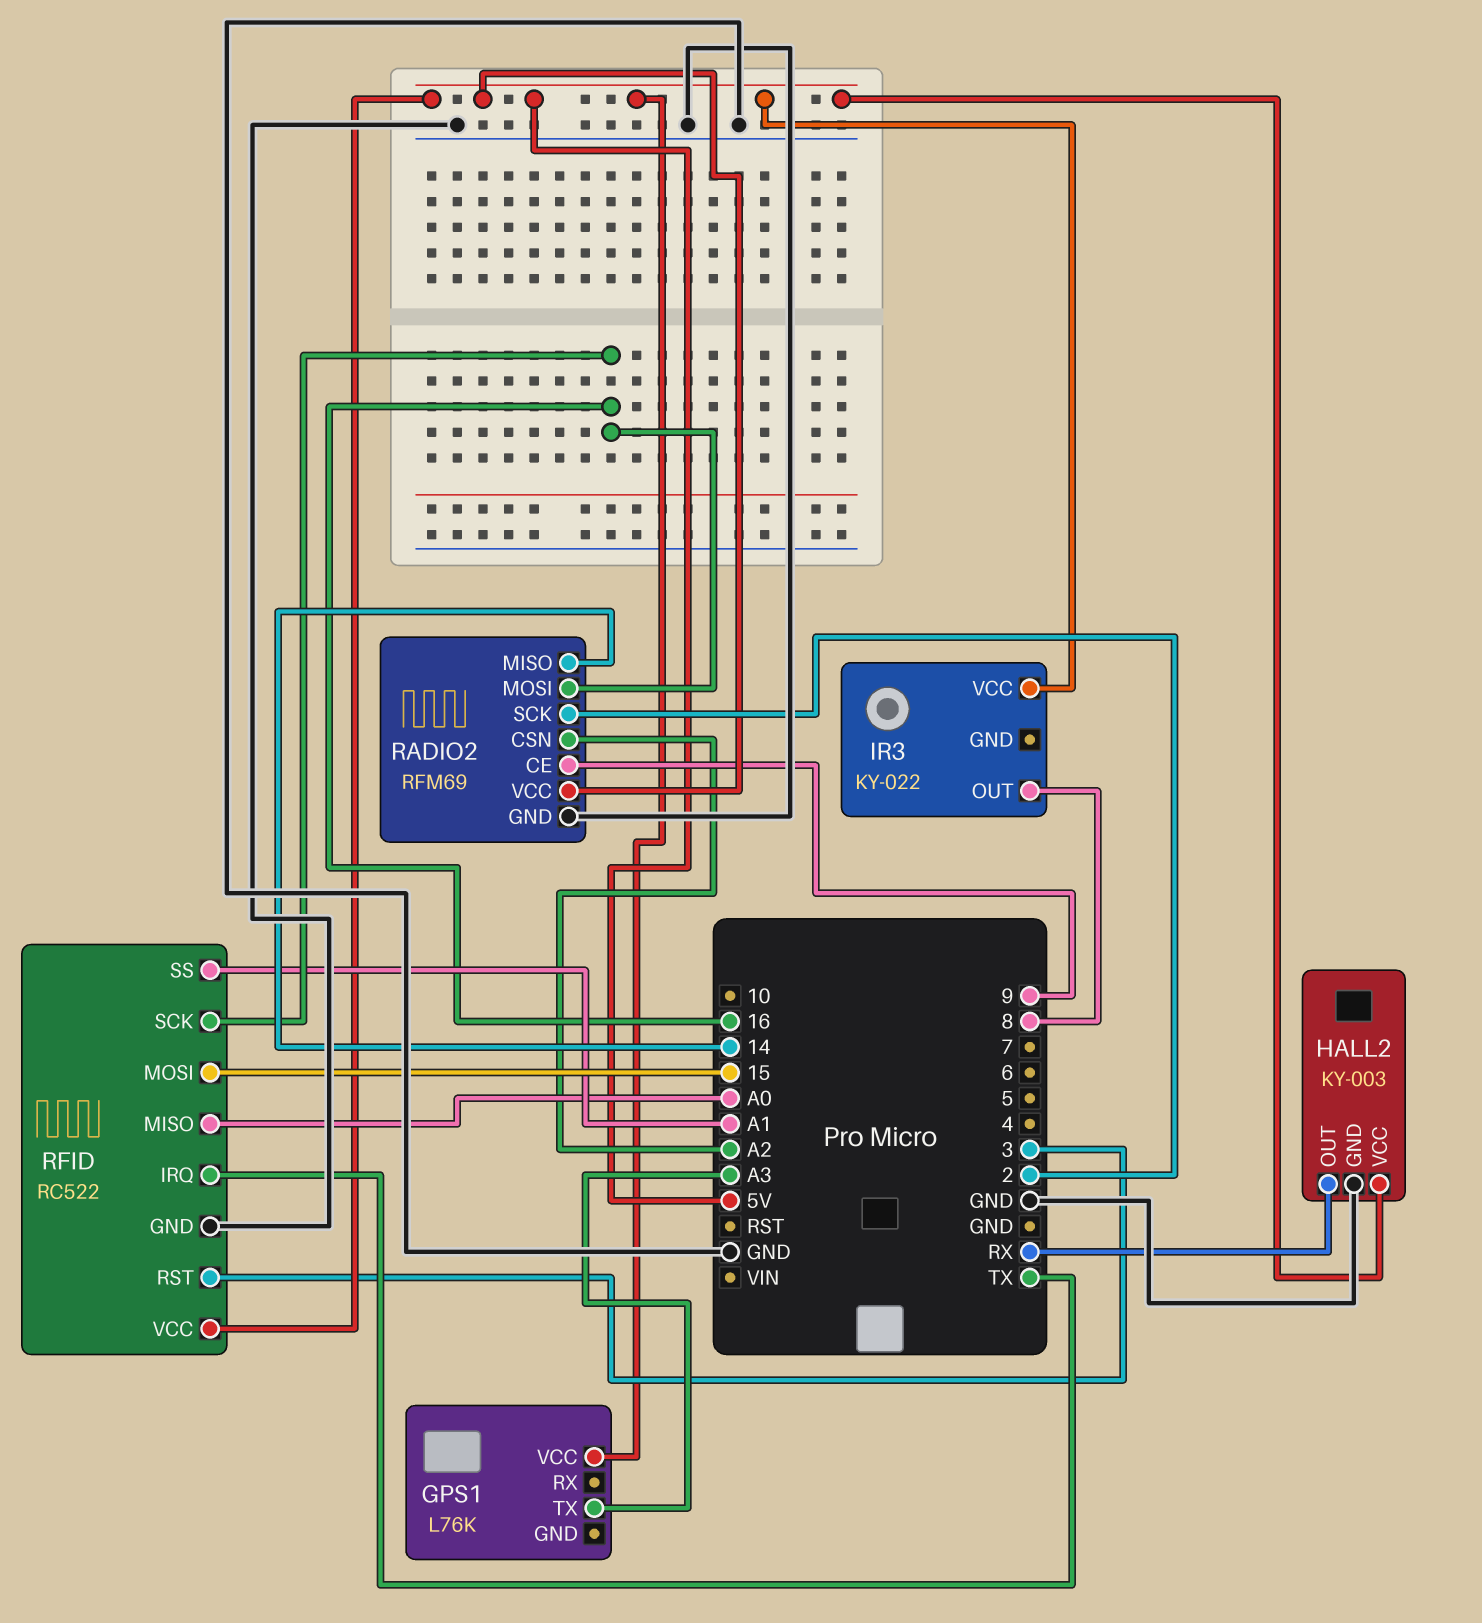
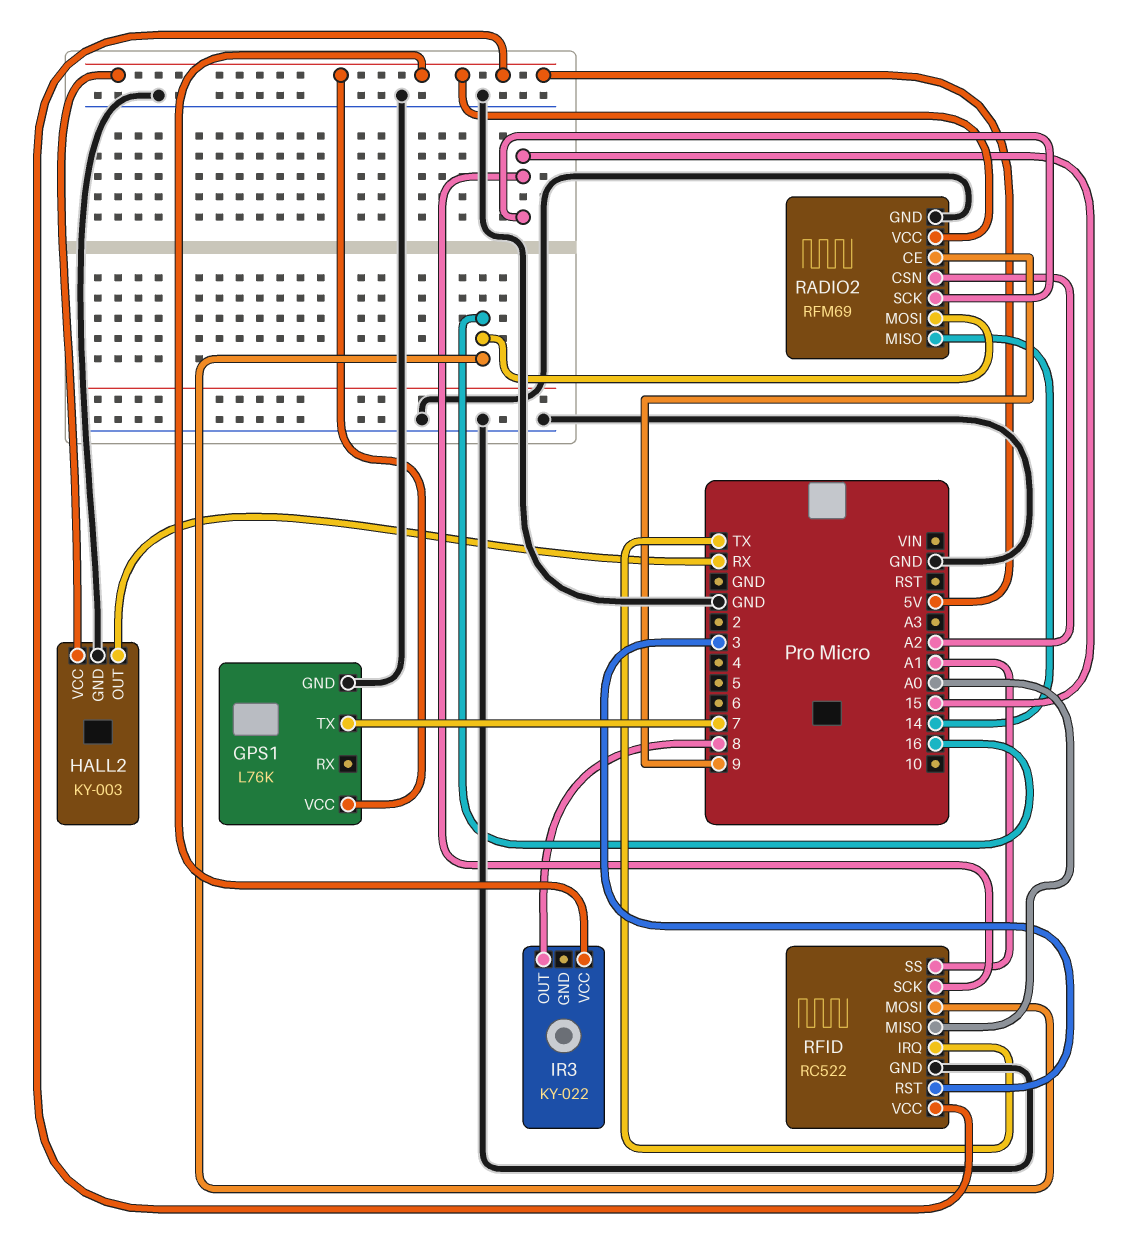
GPS1 pin GND: none -> GND
GPS1 pin TX: A3 -> 7
RADIO2 pin SCK: 2 -> 15
RFID pin MOSI: 15 -> 16
RFID pin SCK: 16 -> 15

